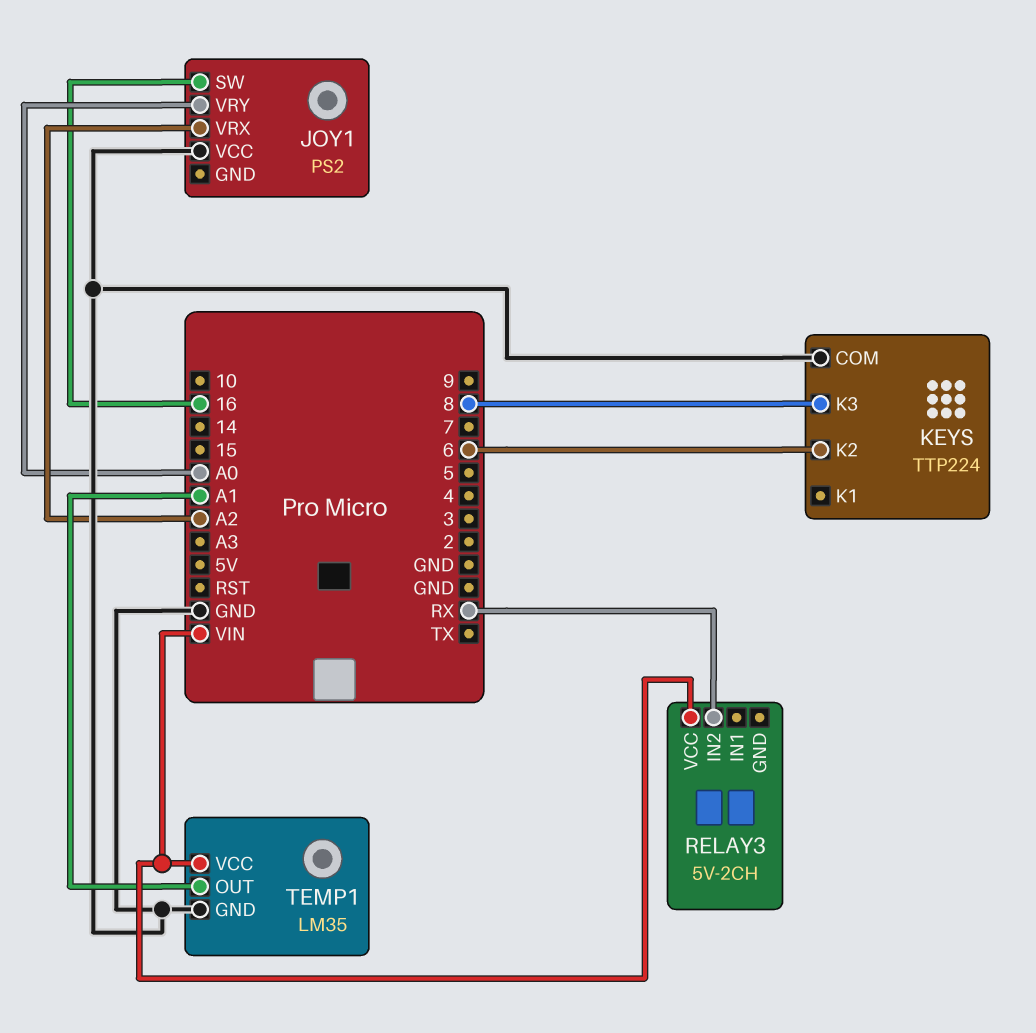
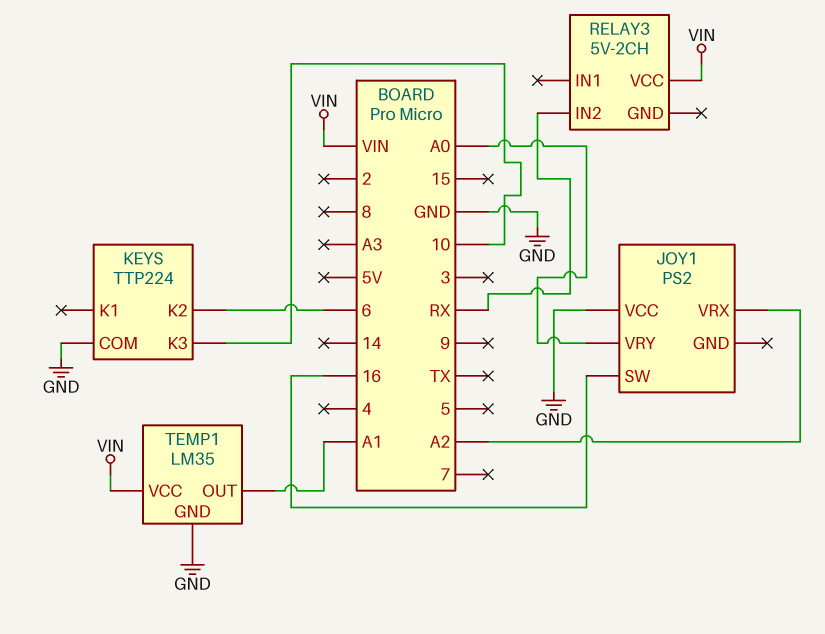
KEYS pin K3: 8 -> 10

